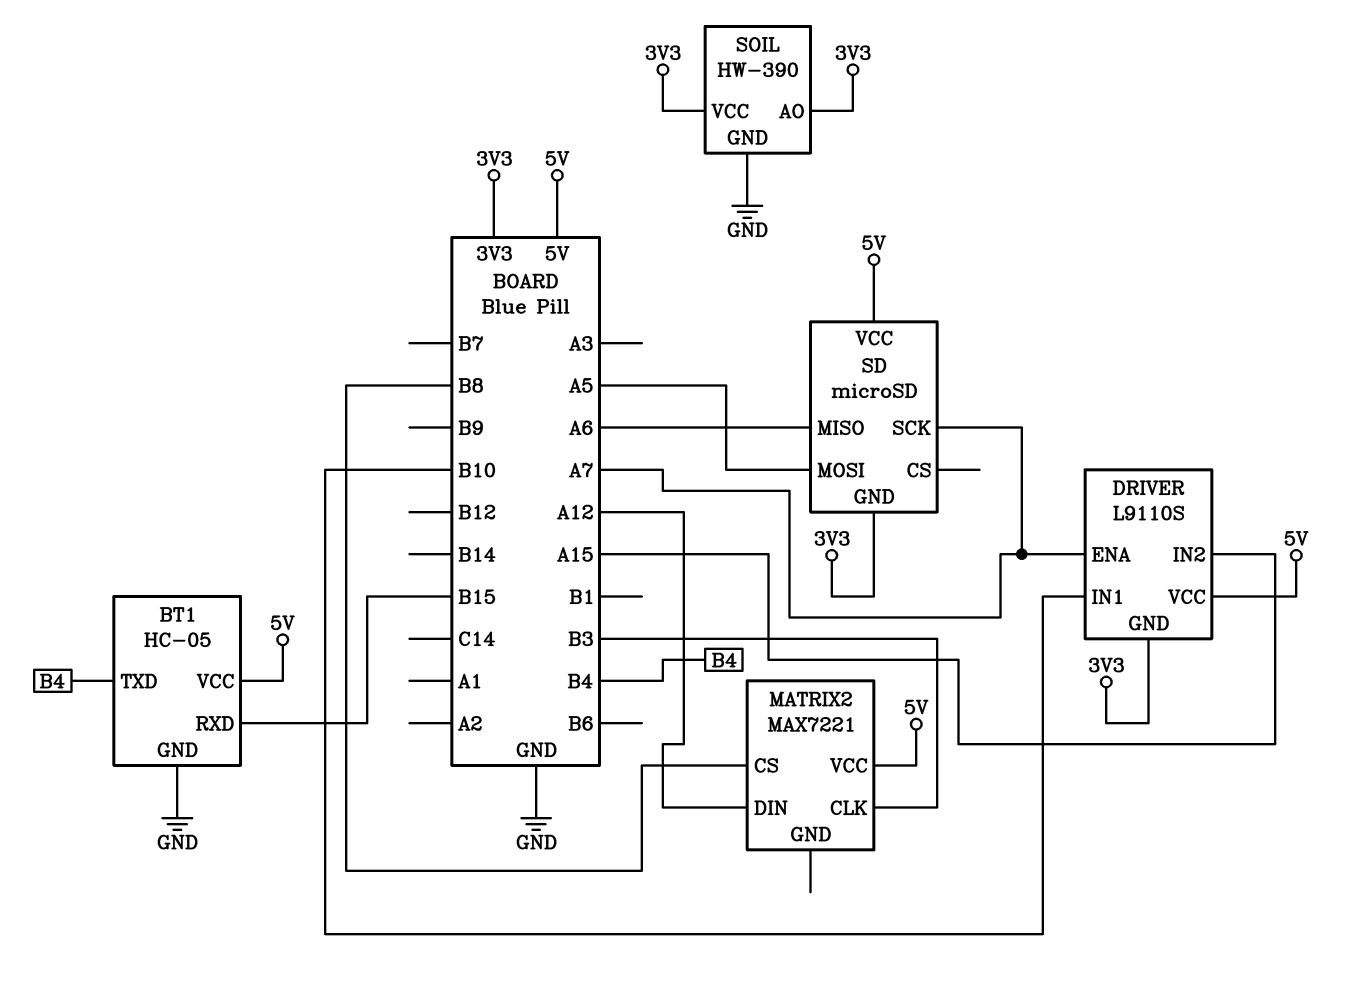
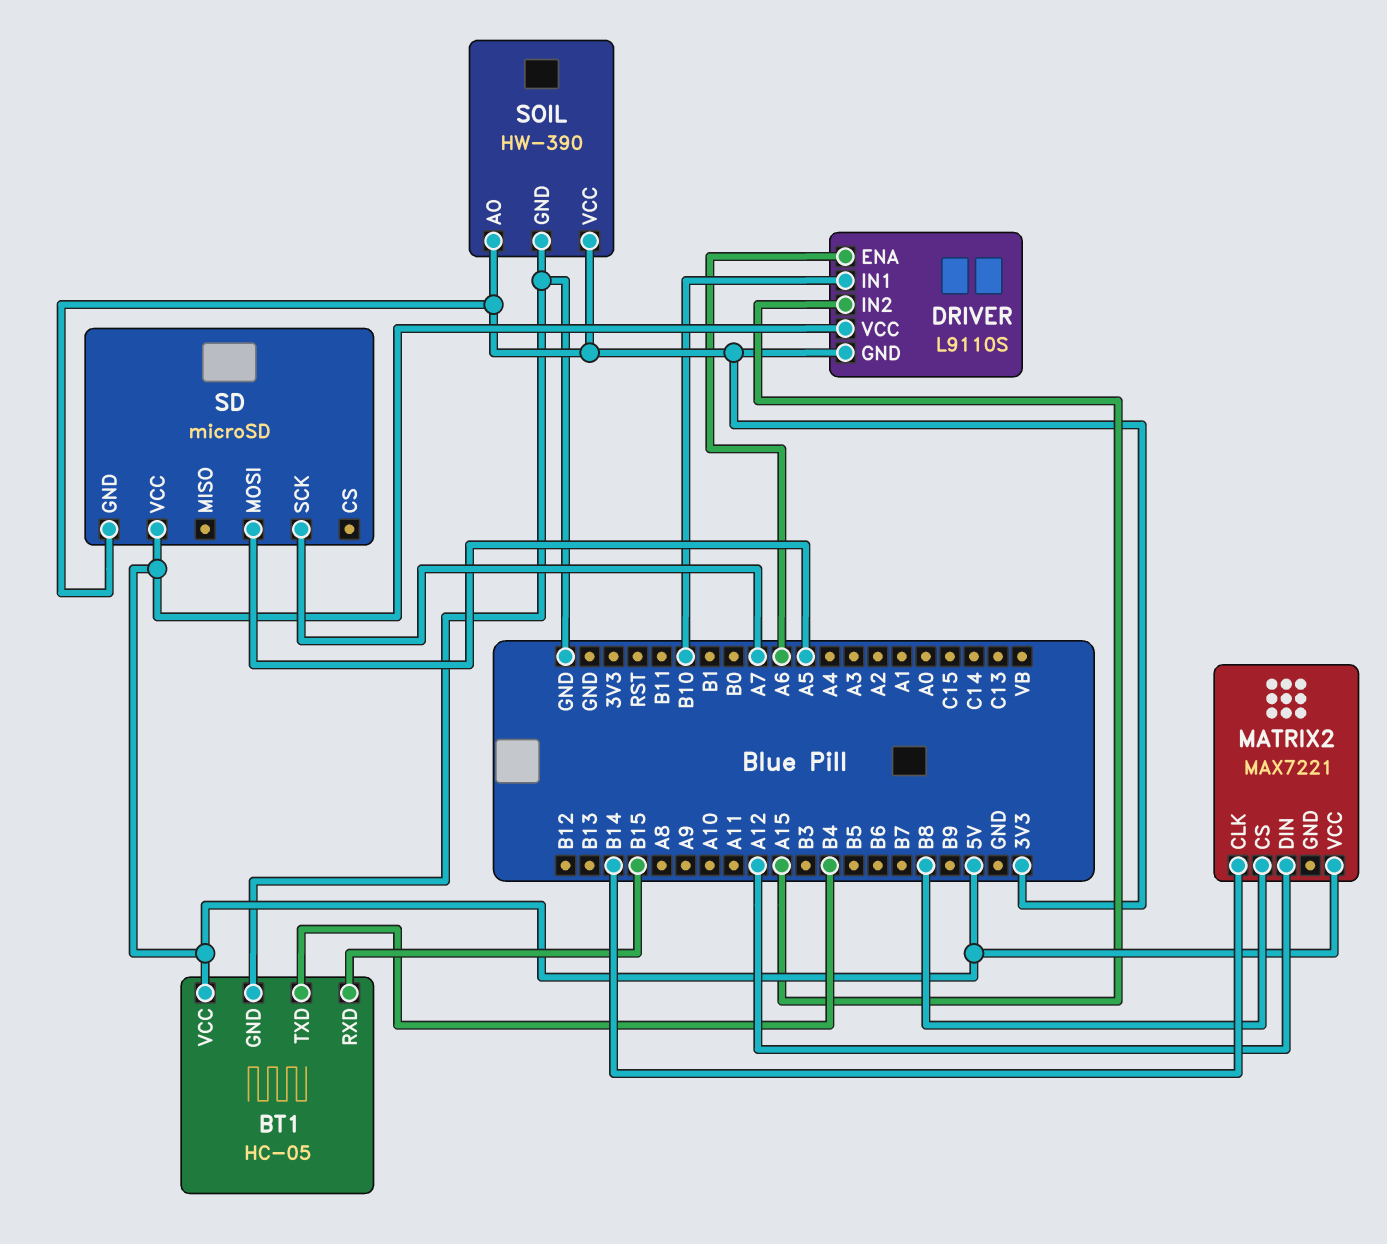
DRIVER pin ENA: A7 -> A6
MATRIX2 pin CLK: B3 -> B14
SD pin MISO: A6 -> none

